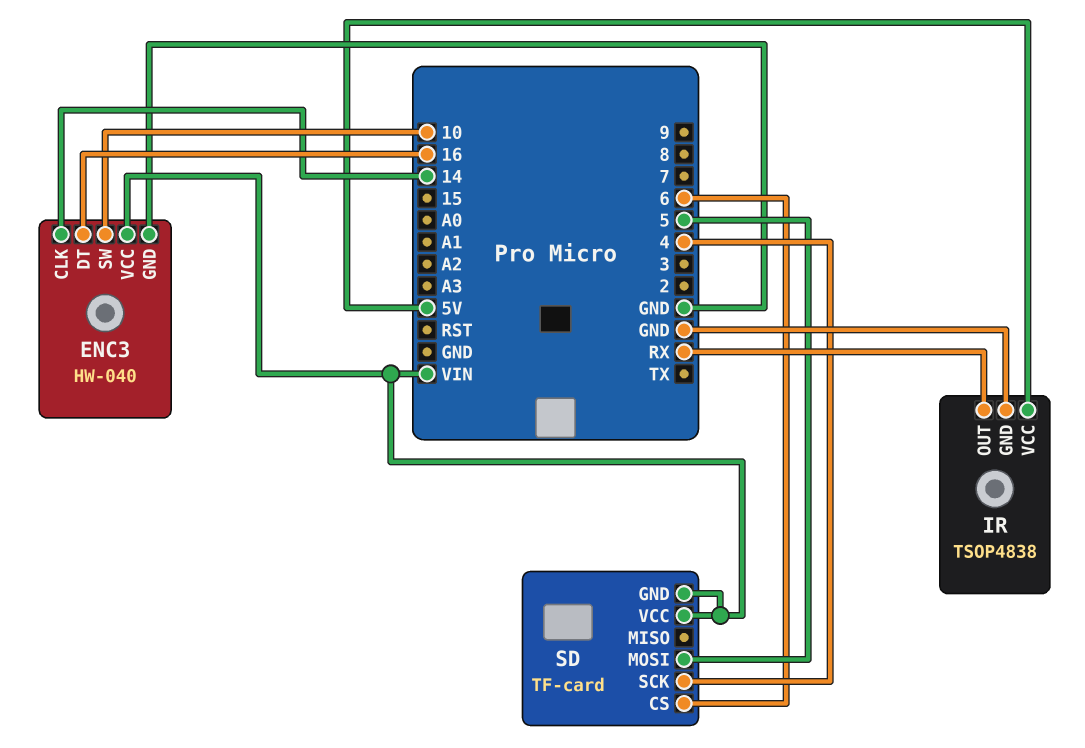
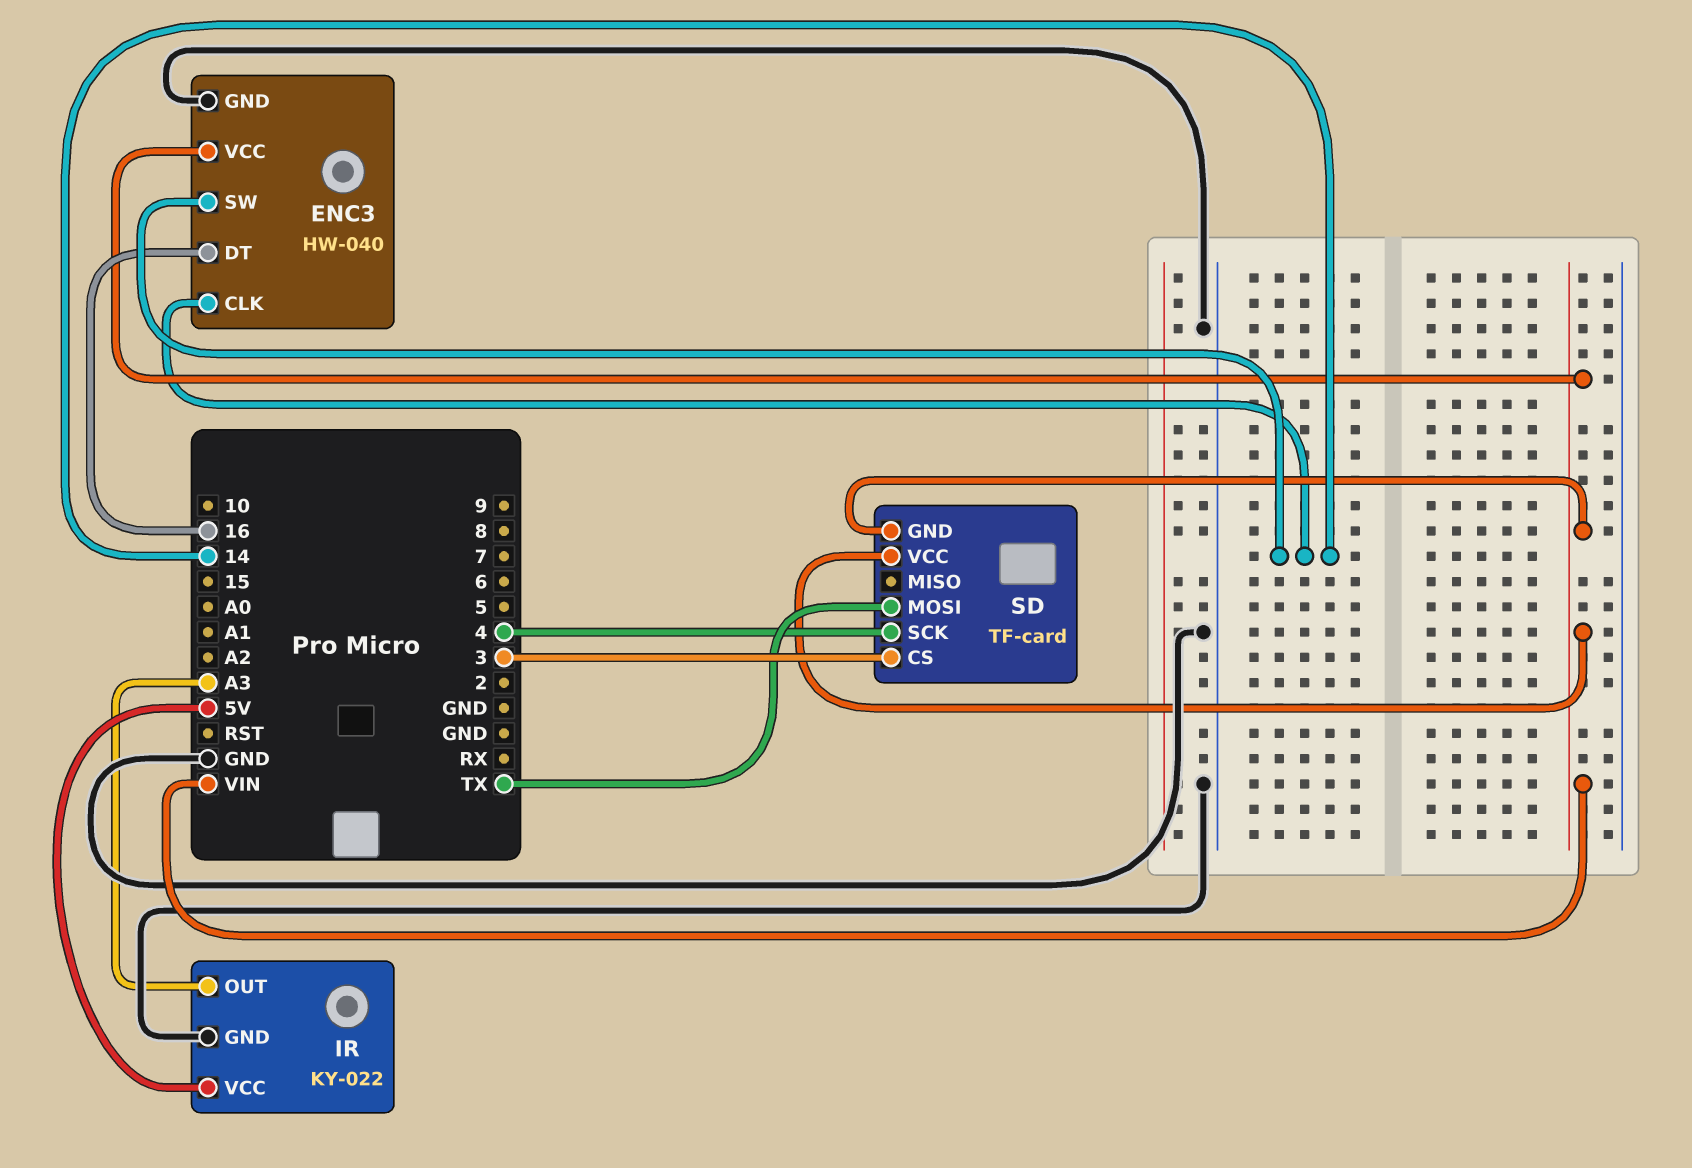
ENC3 pin SW: 10 -> 14
IR: TSOP4838 -> KY-022
IR pin OUT: RX -> A3
SD pin CS: 6 -> 3
SD pin MOSI: 5 -> TX

